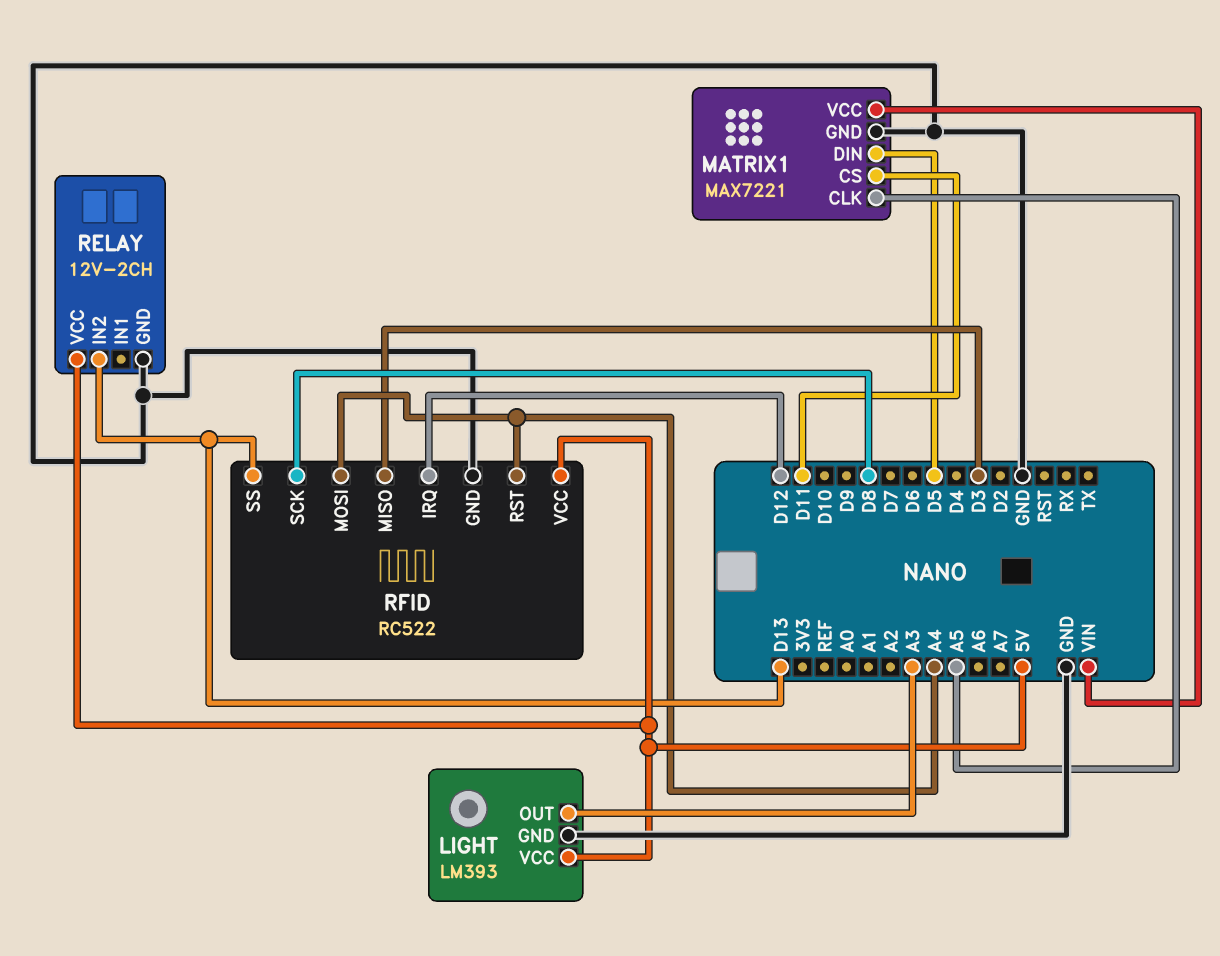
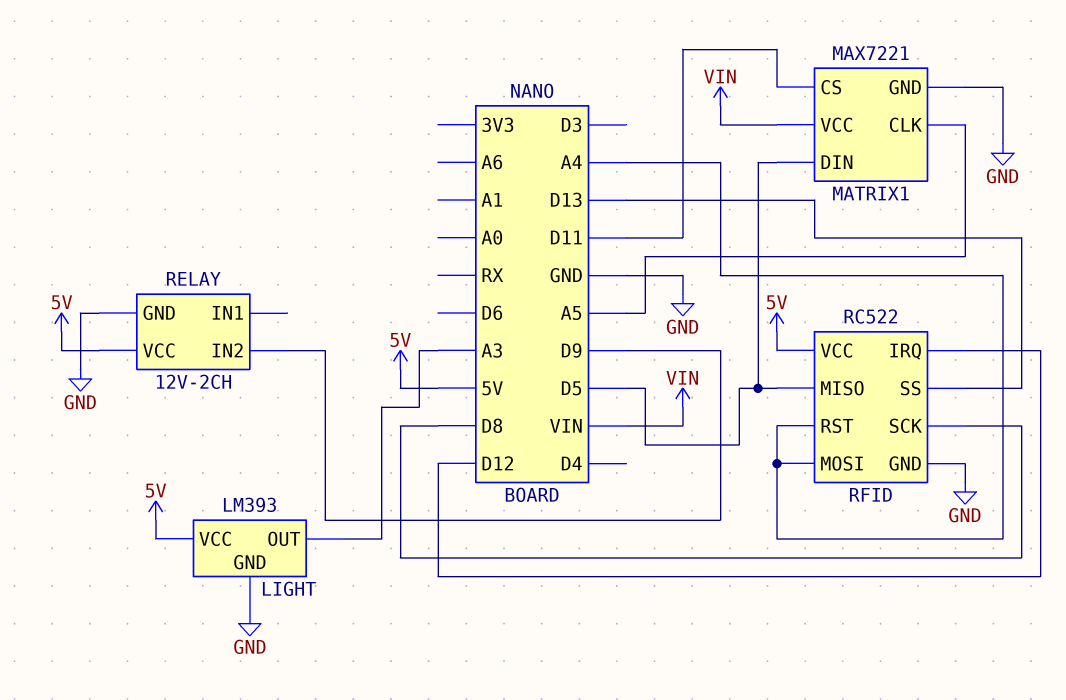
RELAY pin IN2: D13 -> D9
RFID pin MISO: D3 -> D5

